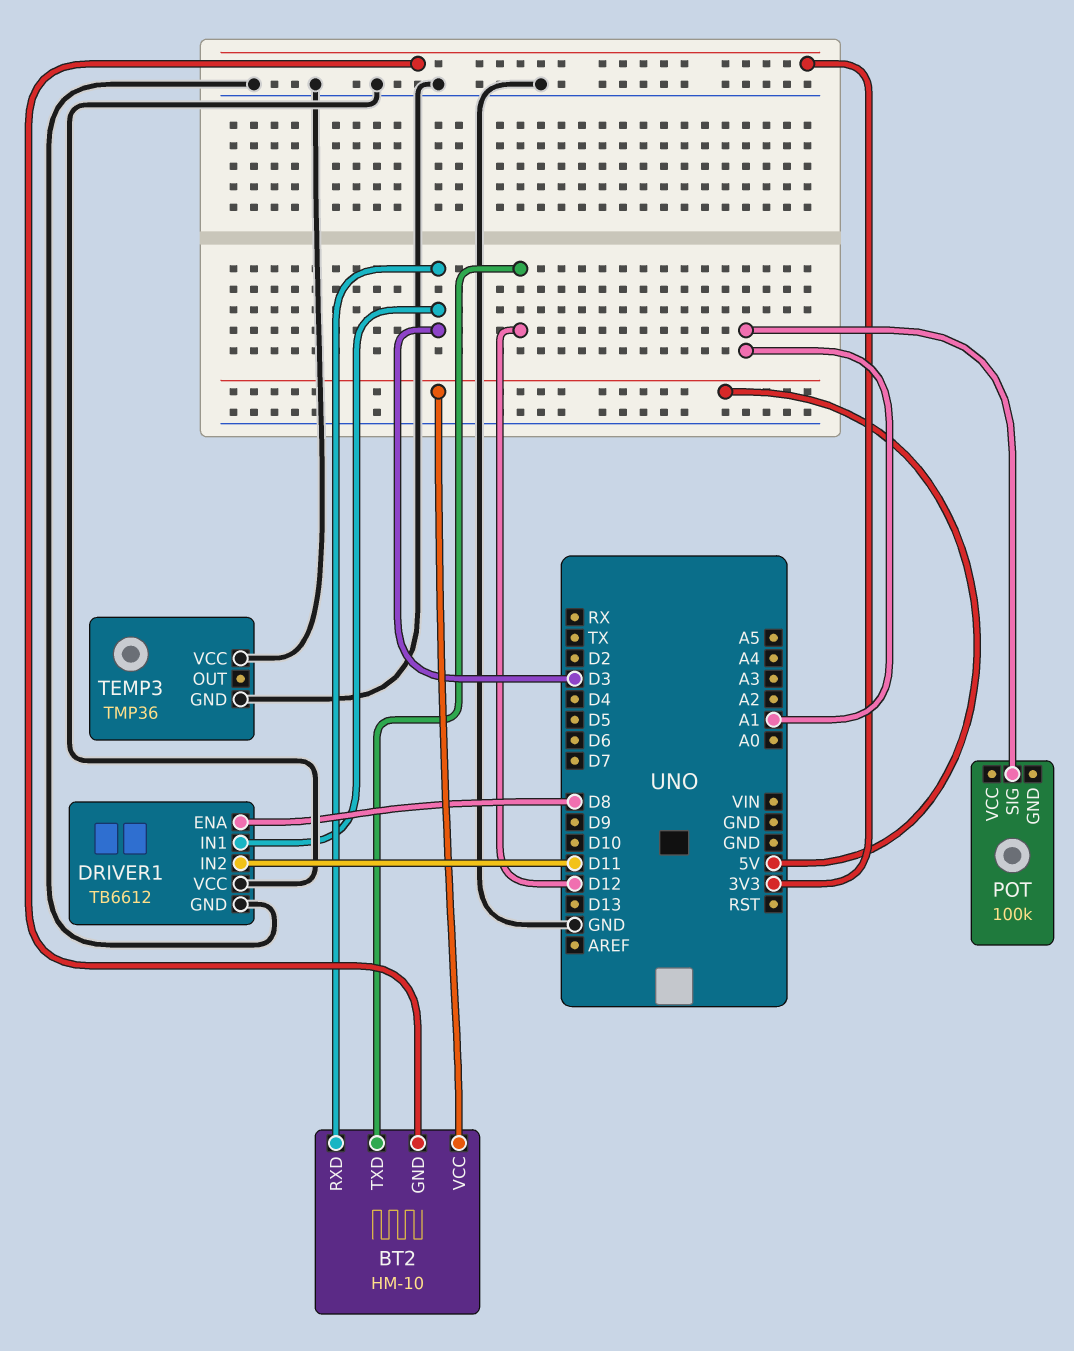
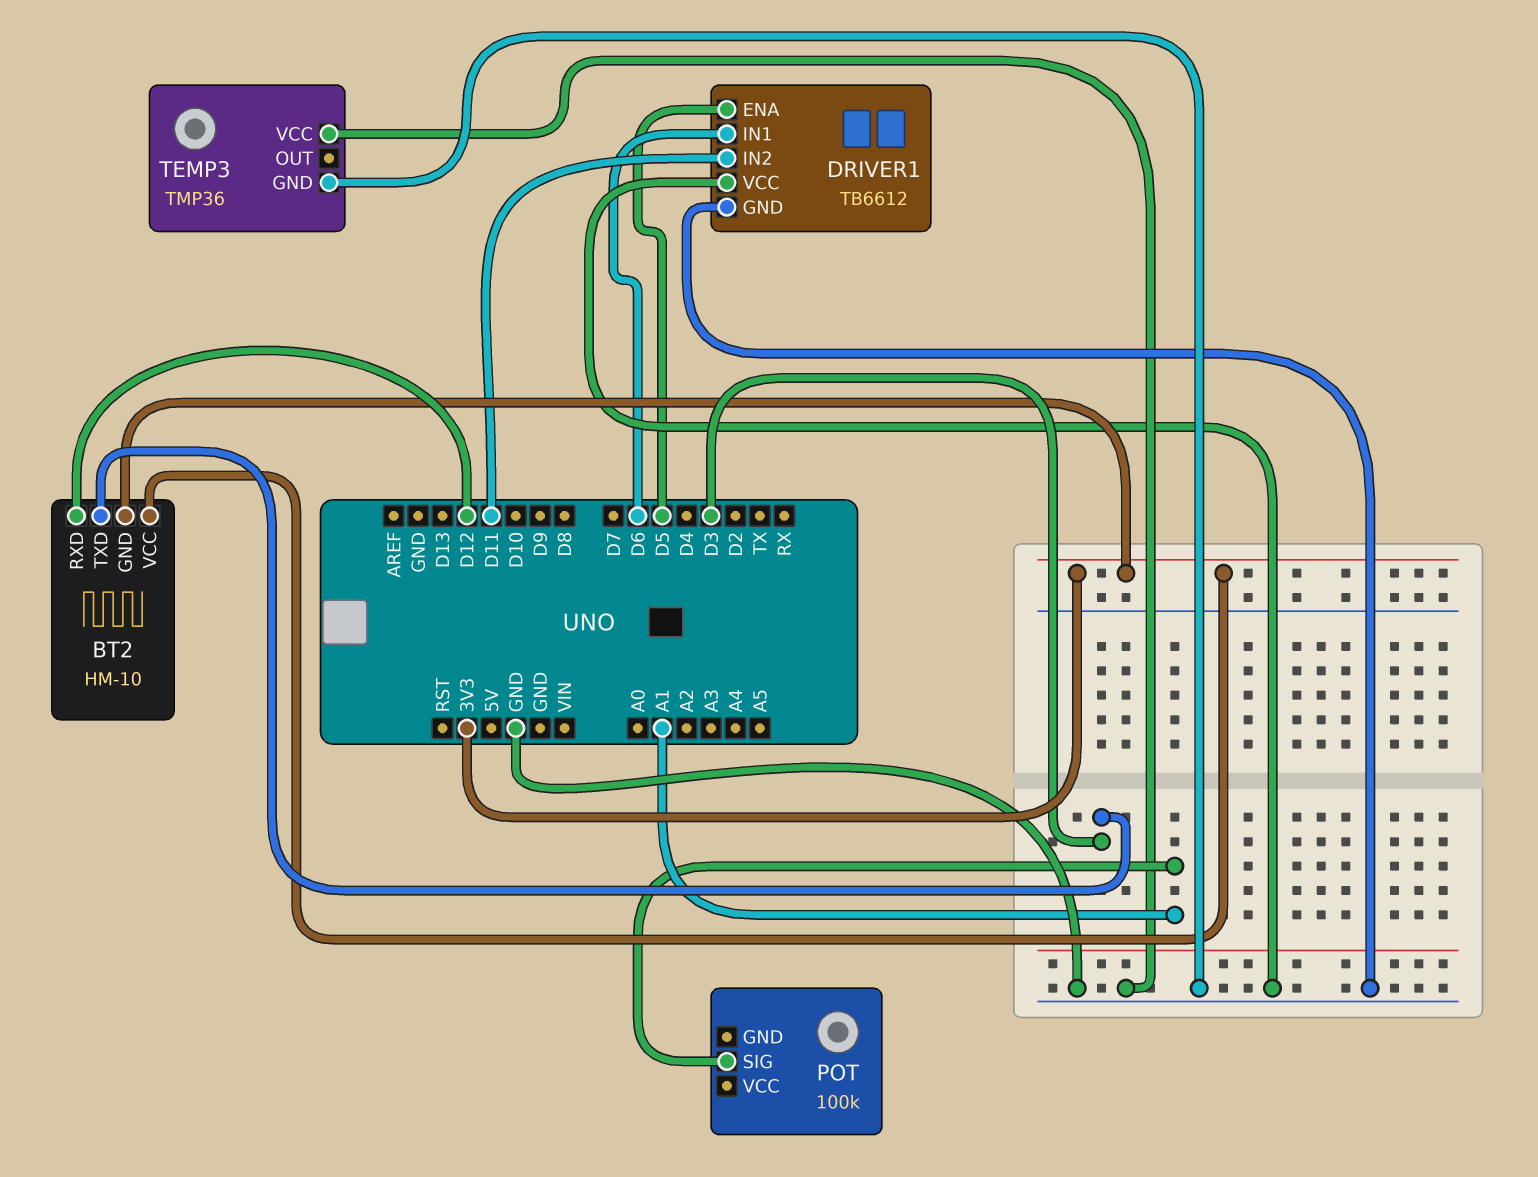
BT2 pin RXD: D3 -> D12
BT2 pin TXD: D12 -> D3
BT2 pin VCC: 5V -> 3V3
DRIVER1 pin ENA: D8 -> D5
DRIVER1 pin IN1: D3 -> D6

